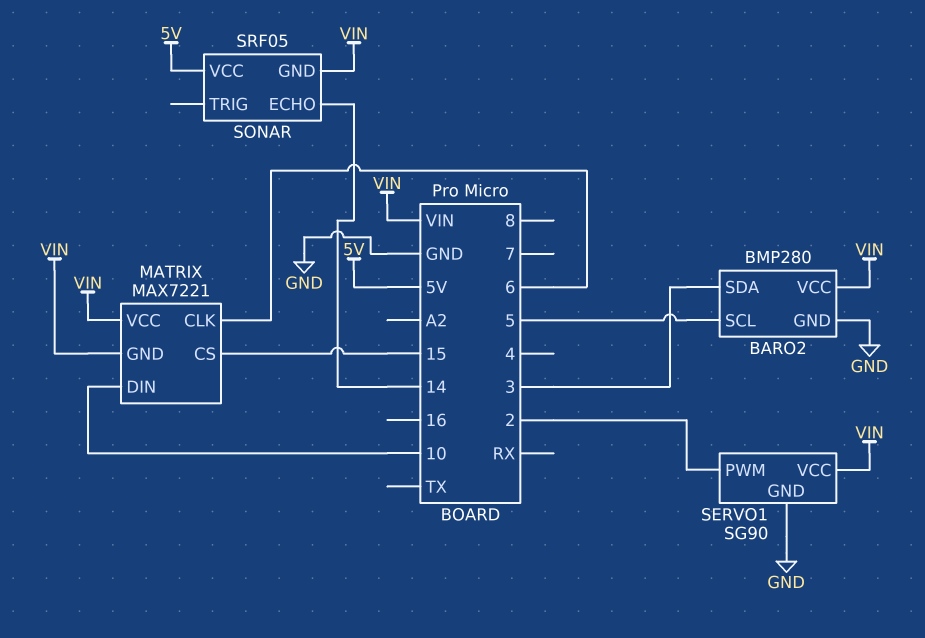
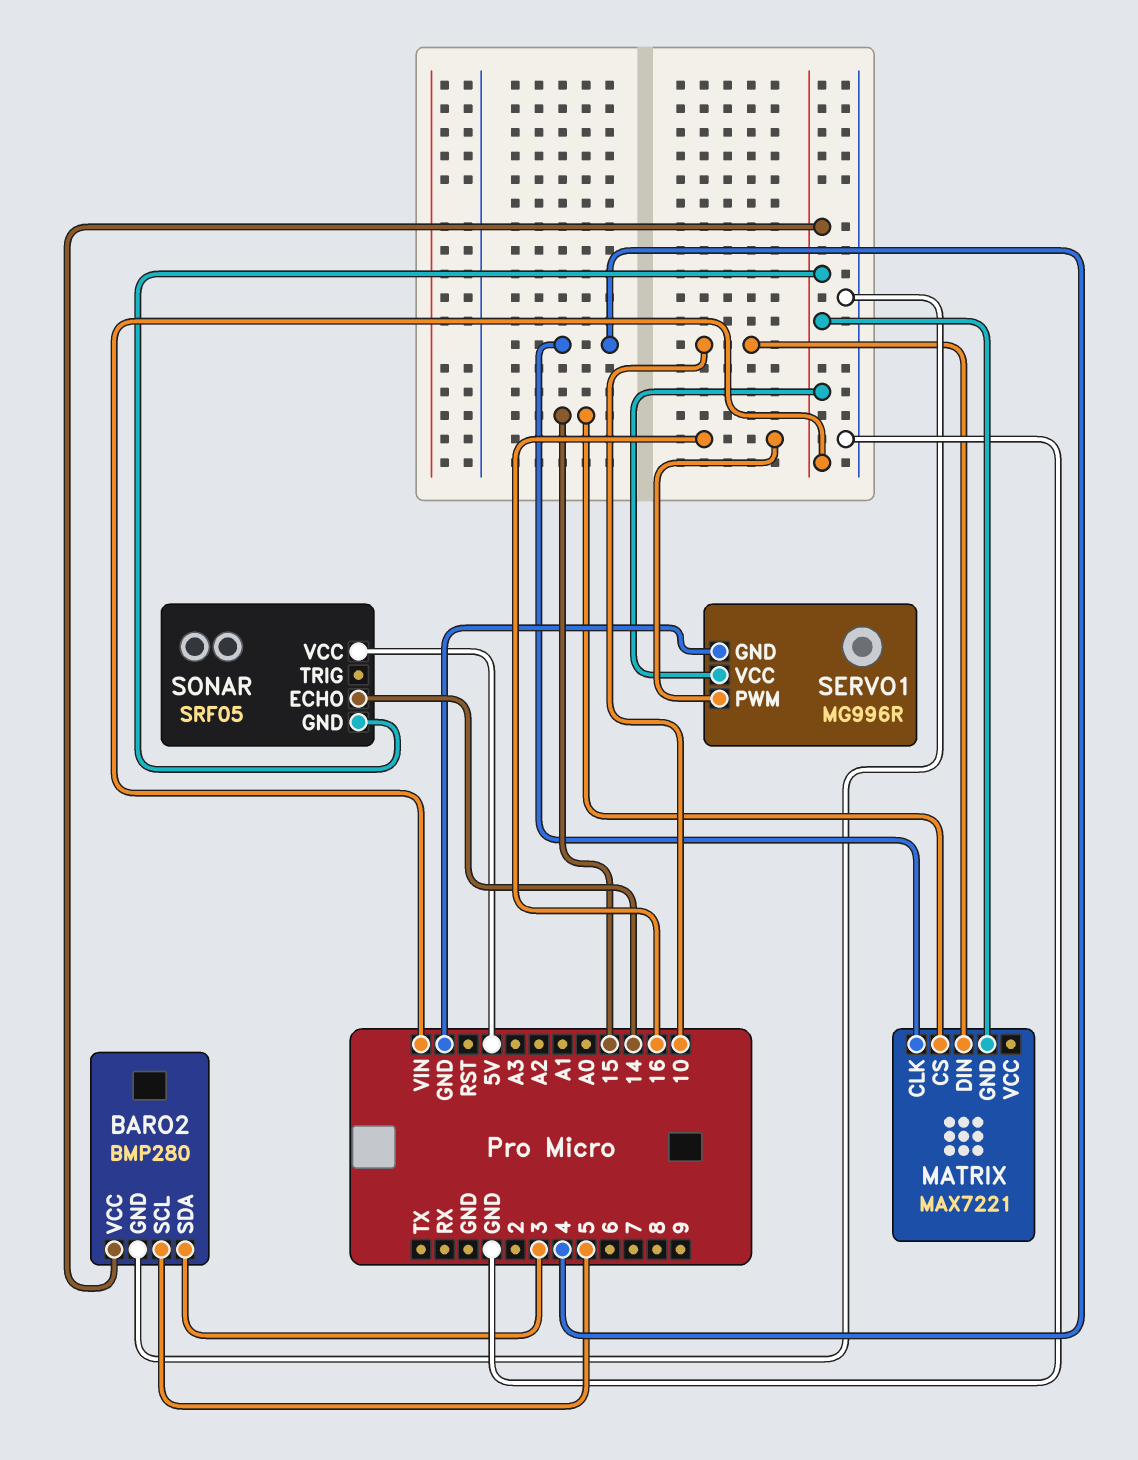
MATRIX pin CLK: 6 -> 4
MATRIX pin VCC: VIN -> none
SERVO1: SG90 -> MG996R
SERVO1 pin PWM: 2 -> 16

